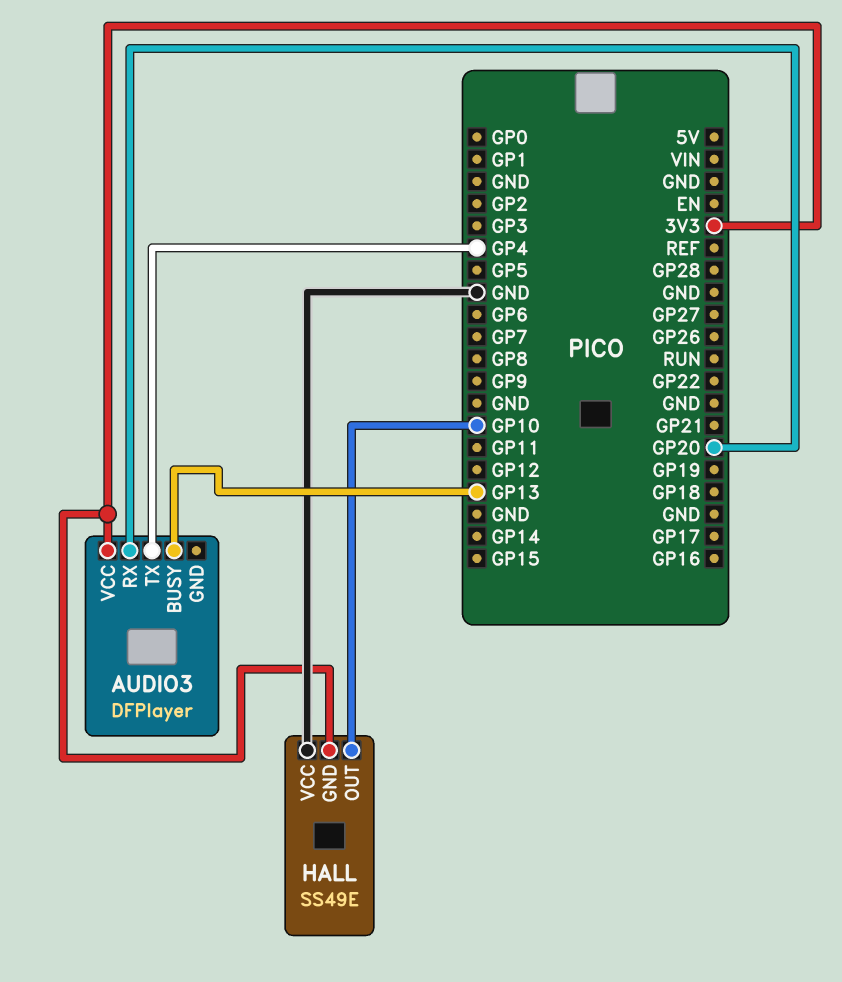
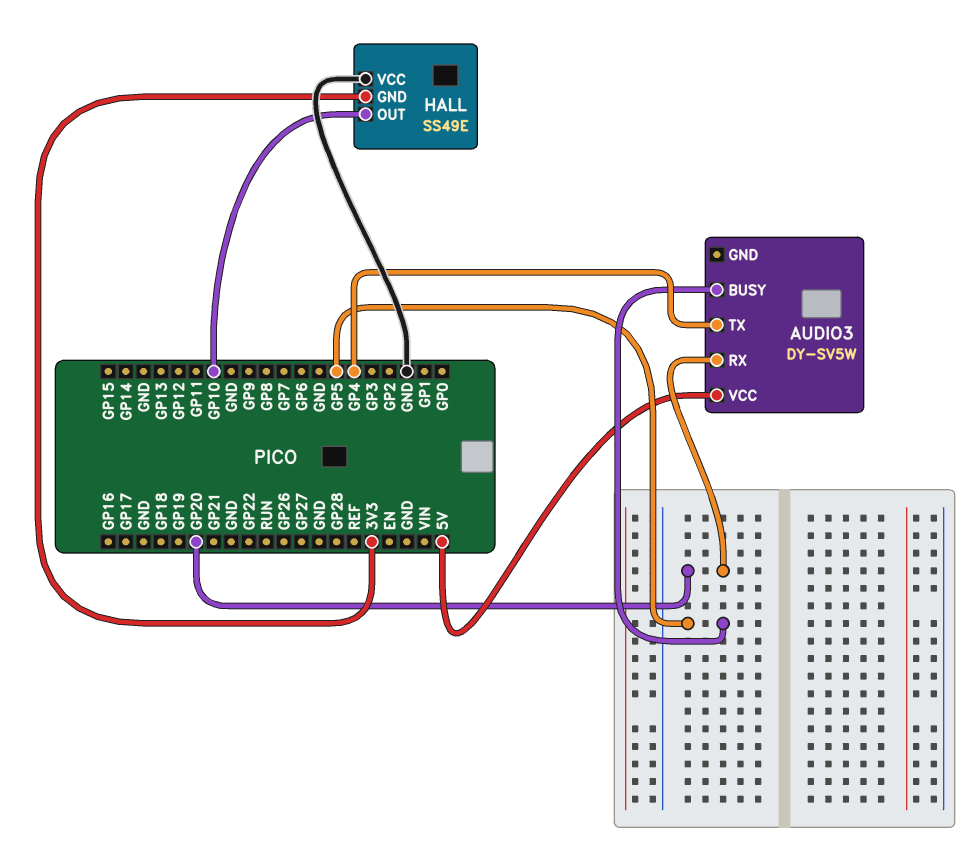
AUDIO3: DFPlayer -> DY-SV5W
AUDIO3 pin BUSY: GP13 -> GP5
AUDIO3 pin VCC: 3V3 -> 5V

